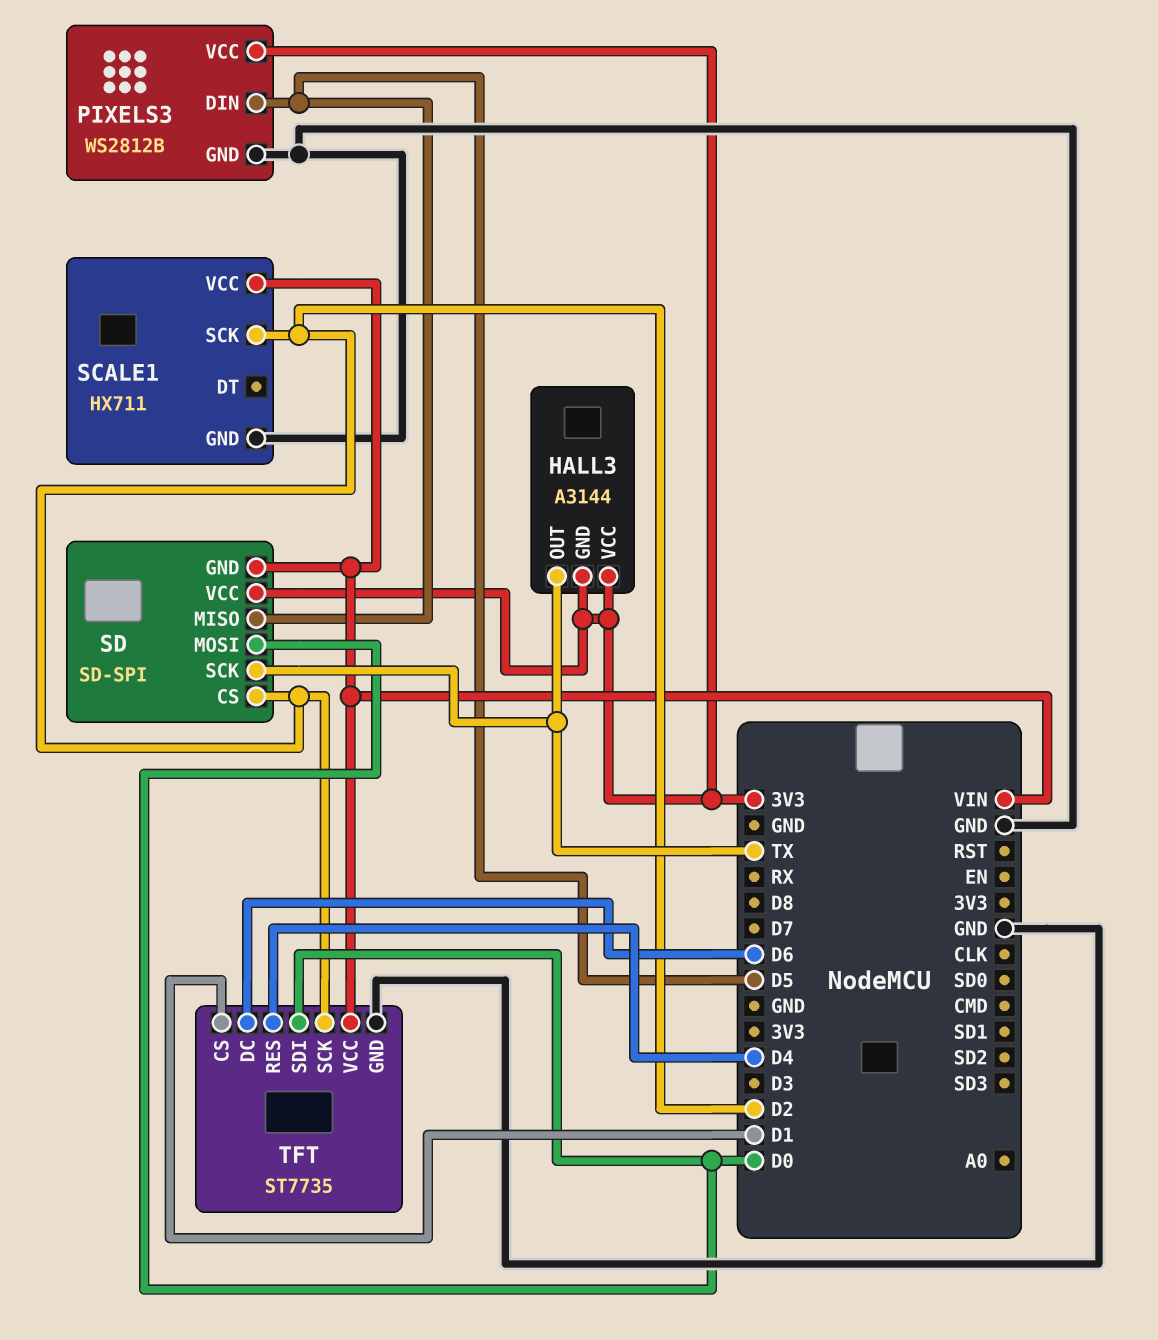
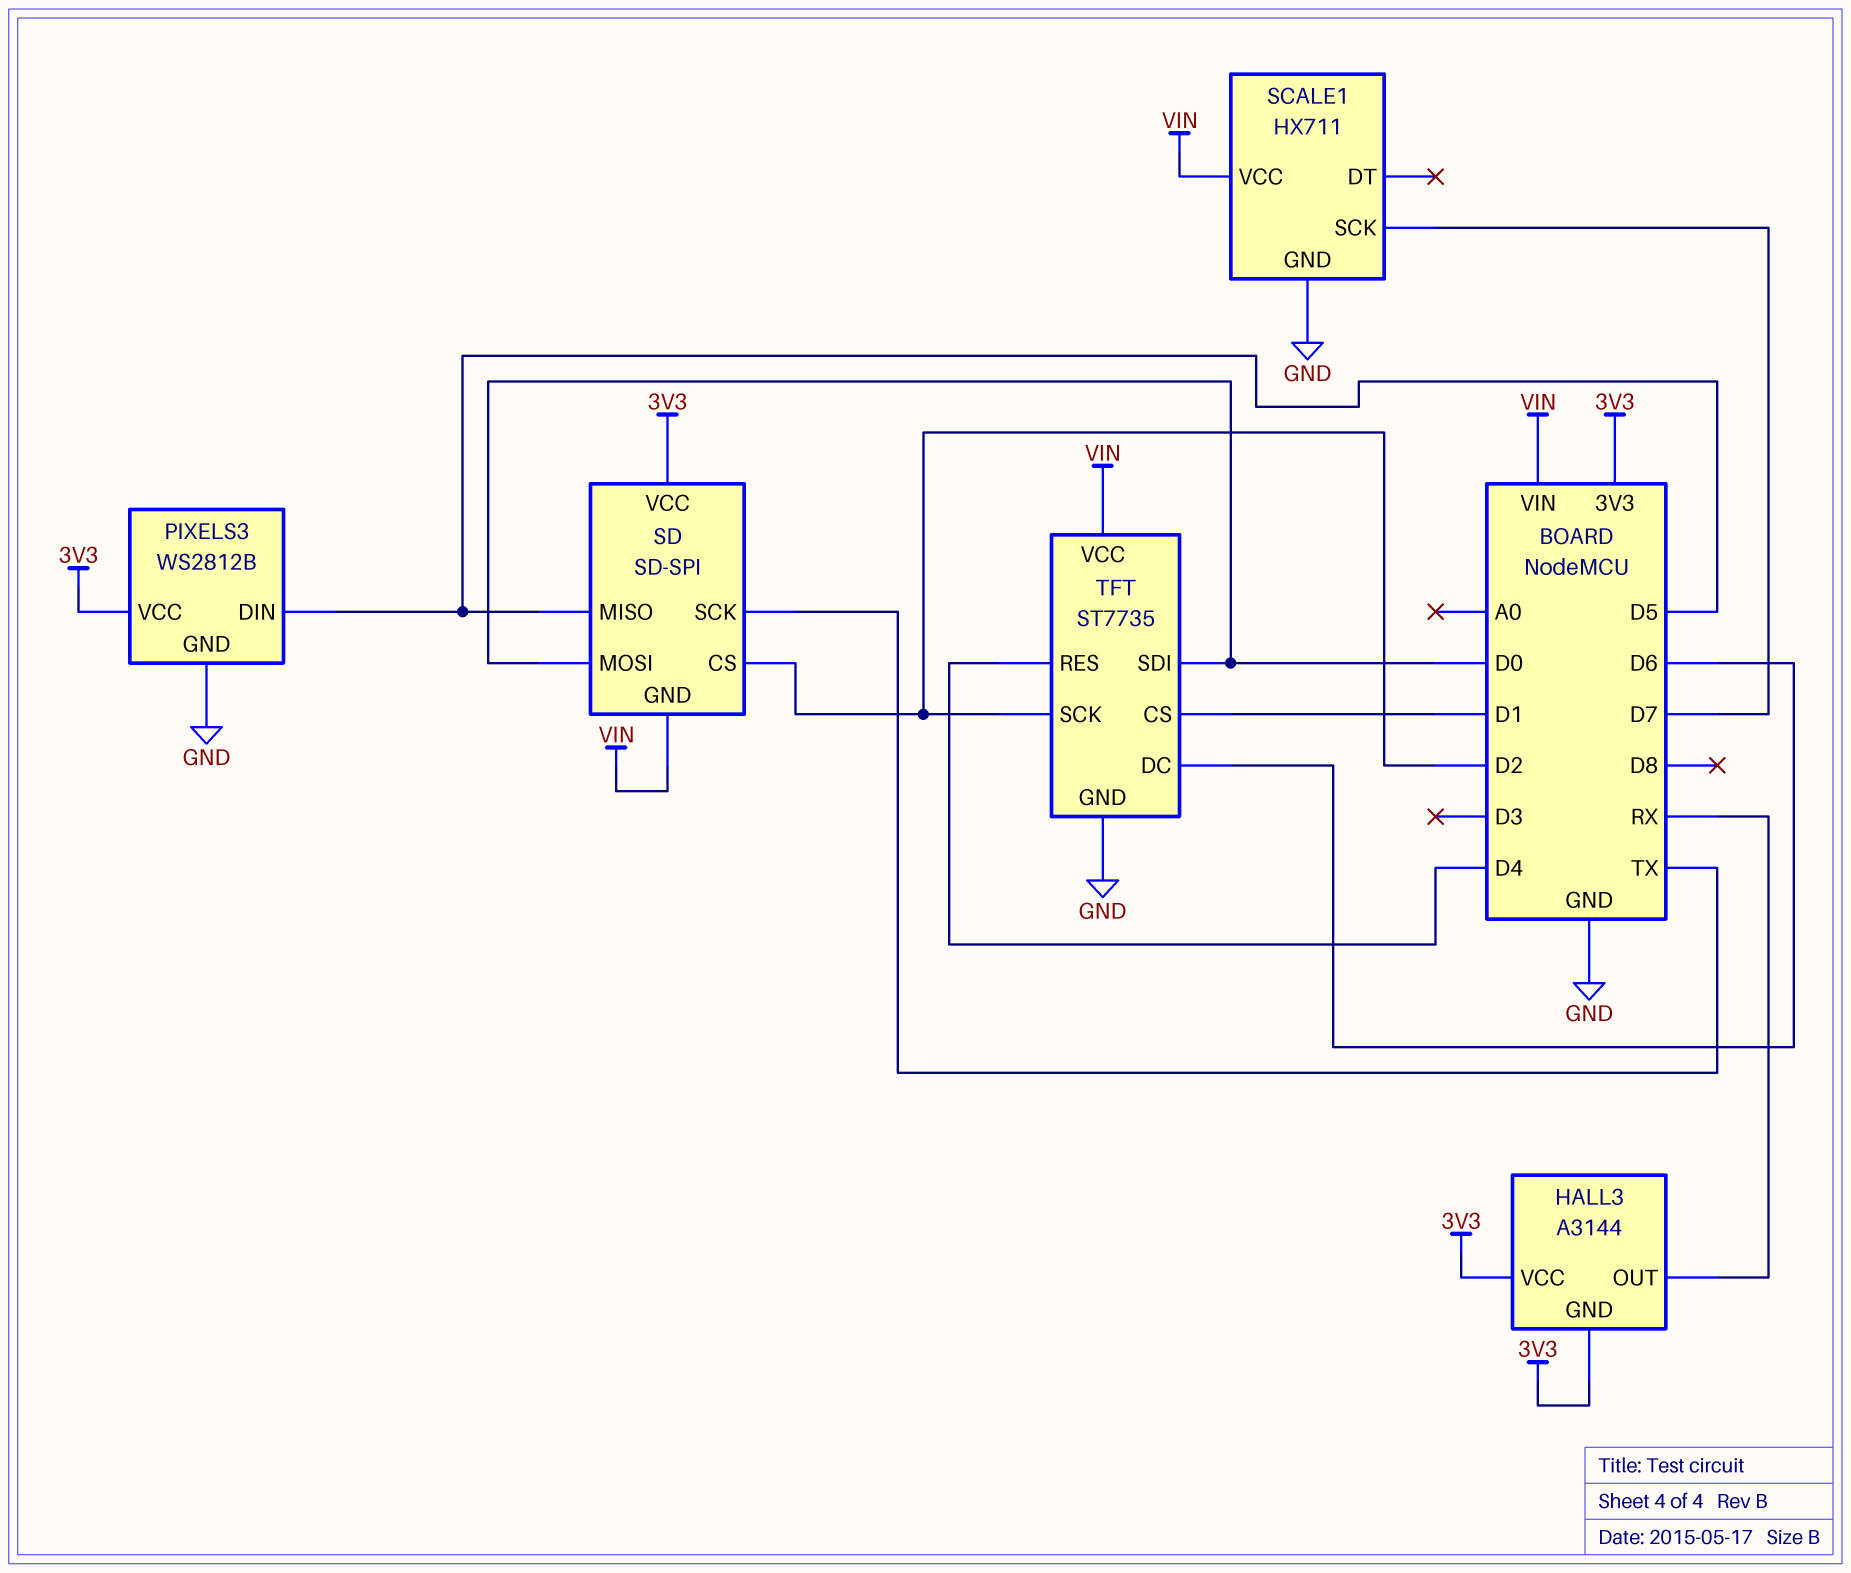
HALL3 pin OUT: TX -> RX
SCALE1 pin SCK: D2 -> D7

